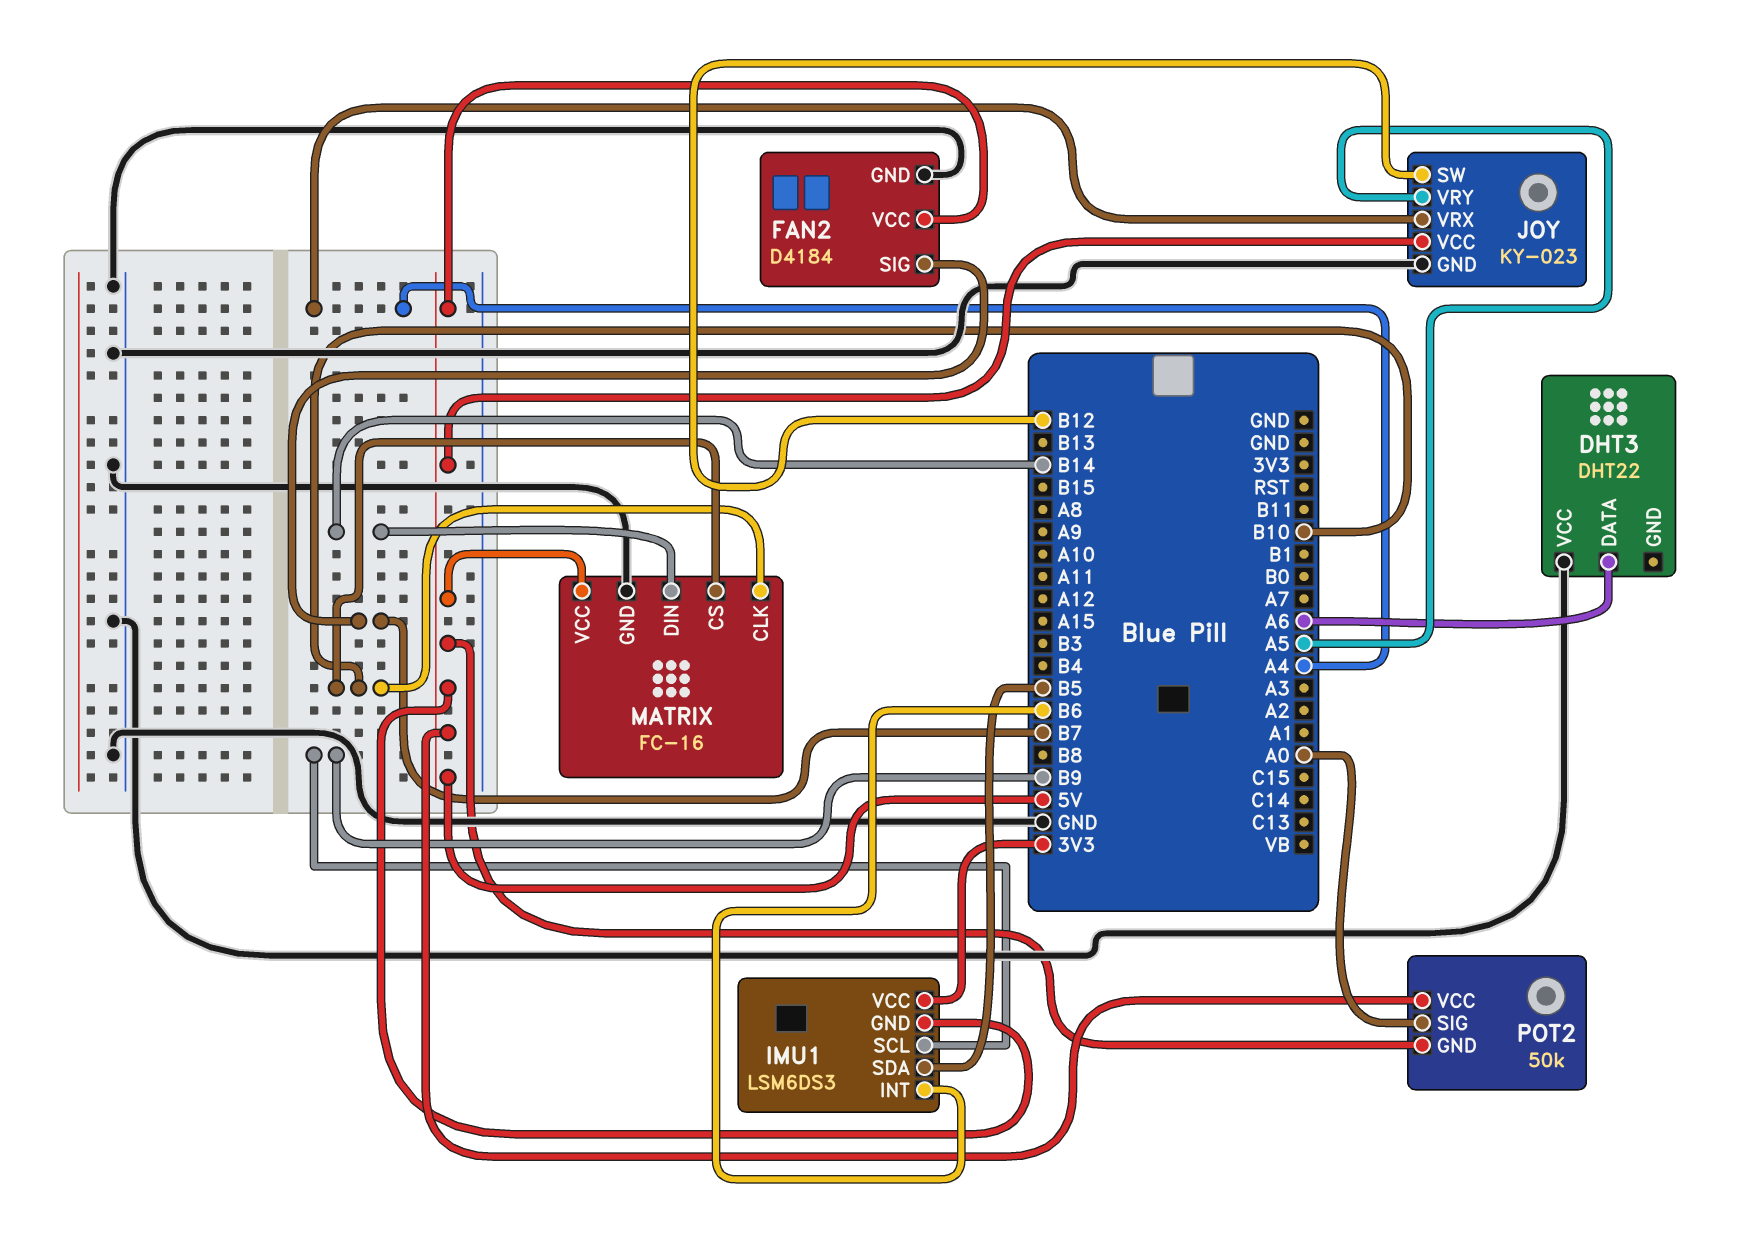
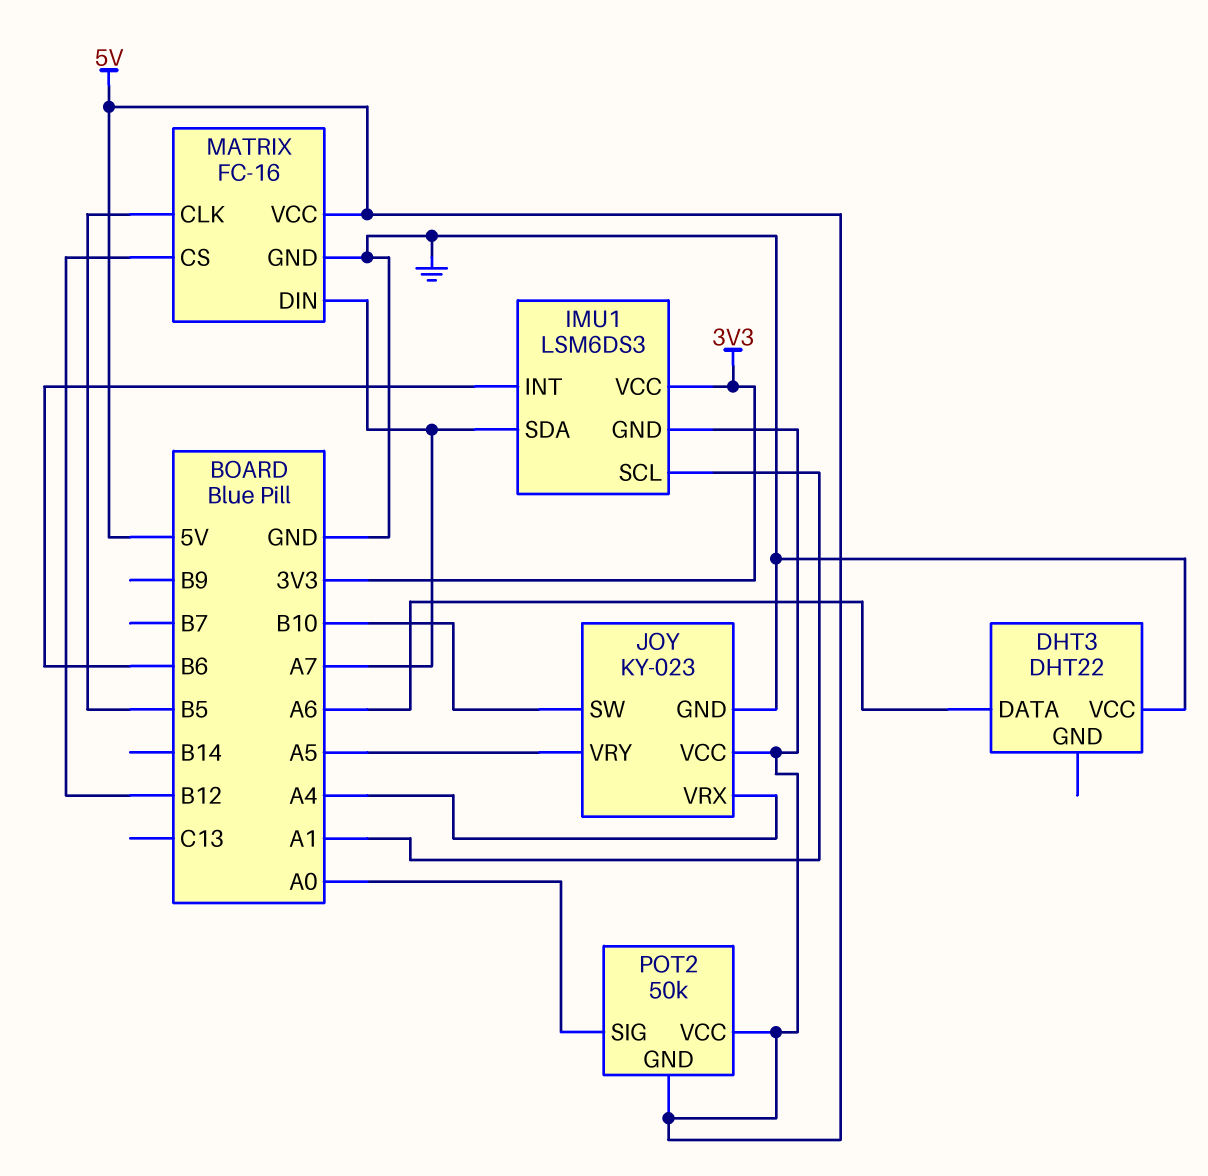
FAN2: D4184 -> none
FAN2 pin GND: GND -> none
FAN2 pin SIG: B7 -> none
FAN2 pin VCC: 5V -> none
IMU1 pin SCL: B9 -> A1
IMU1 pin SDA: B5 -> A7
JOY pin SW: B12 -> B10
MATRIX pin CLK: B10 -> B5
MATRIX pin CS: B10 -> B12
MATRIX pin DIN: B14 -> A7

